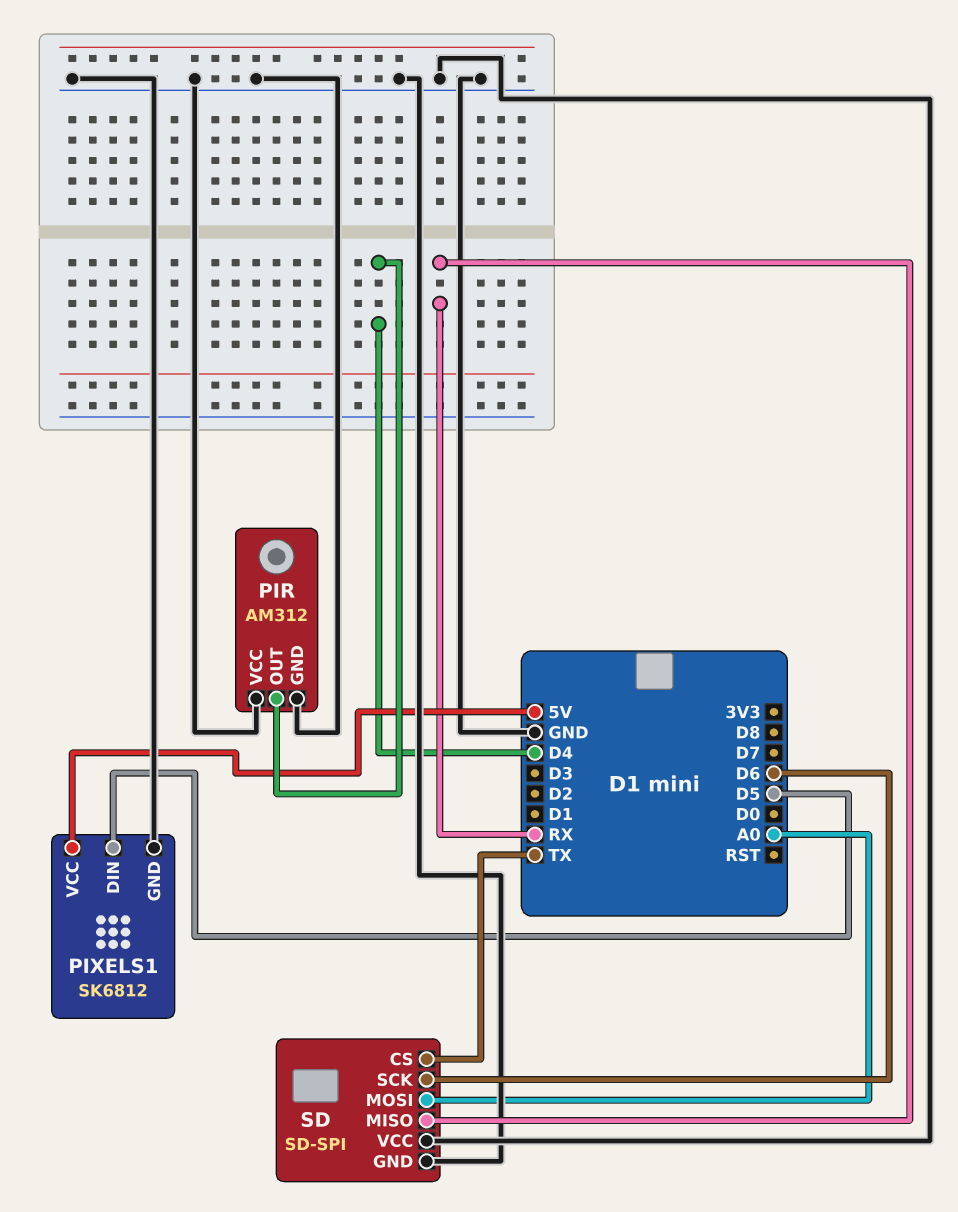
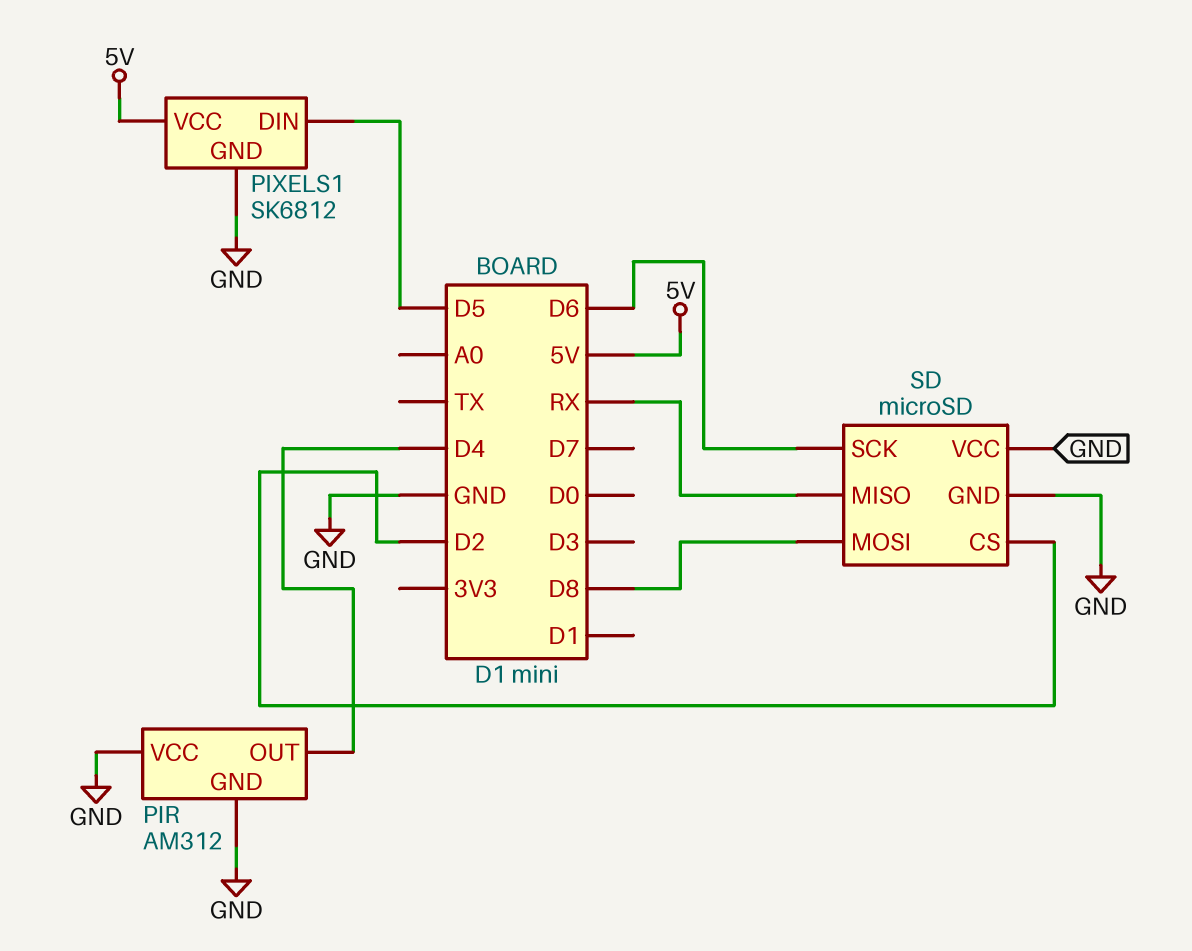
SD: SD-SPI -> microSD
SD pin CS: TX -> D2
SD pin MOSI: A0 -> D8

